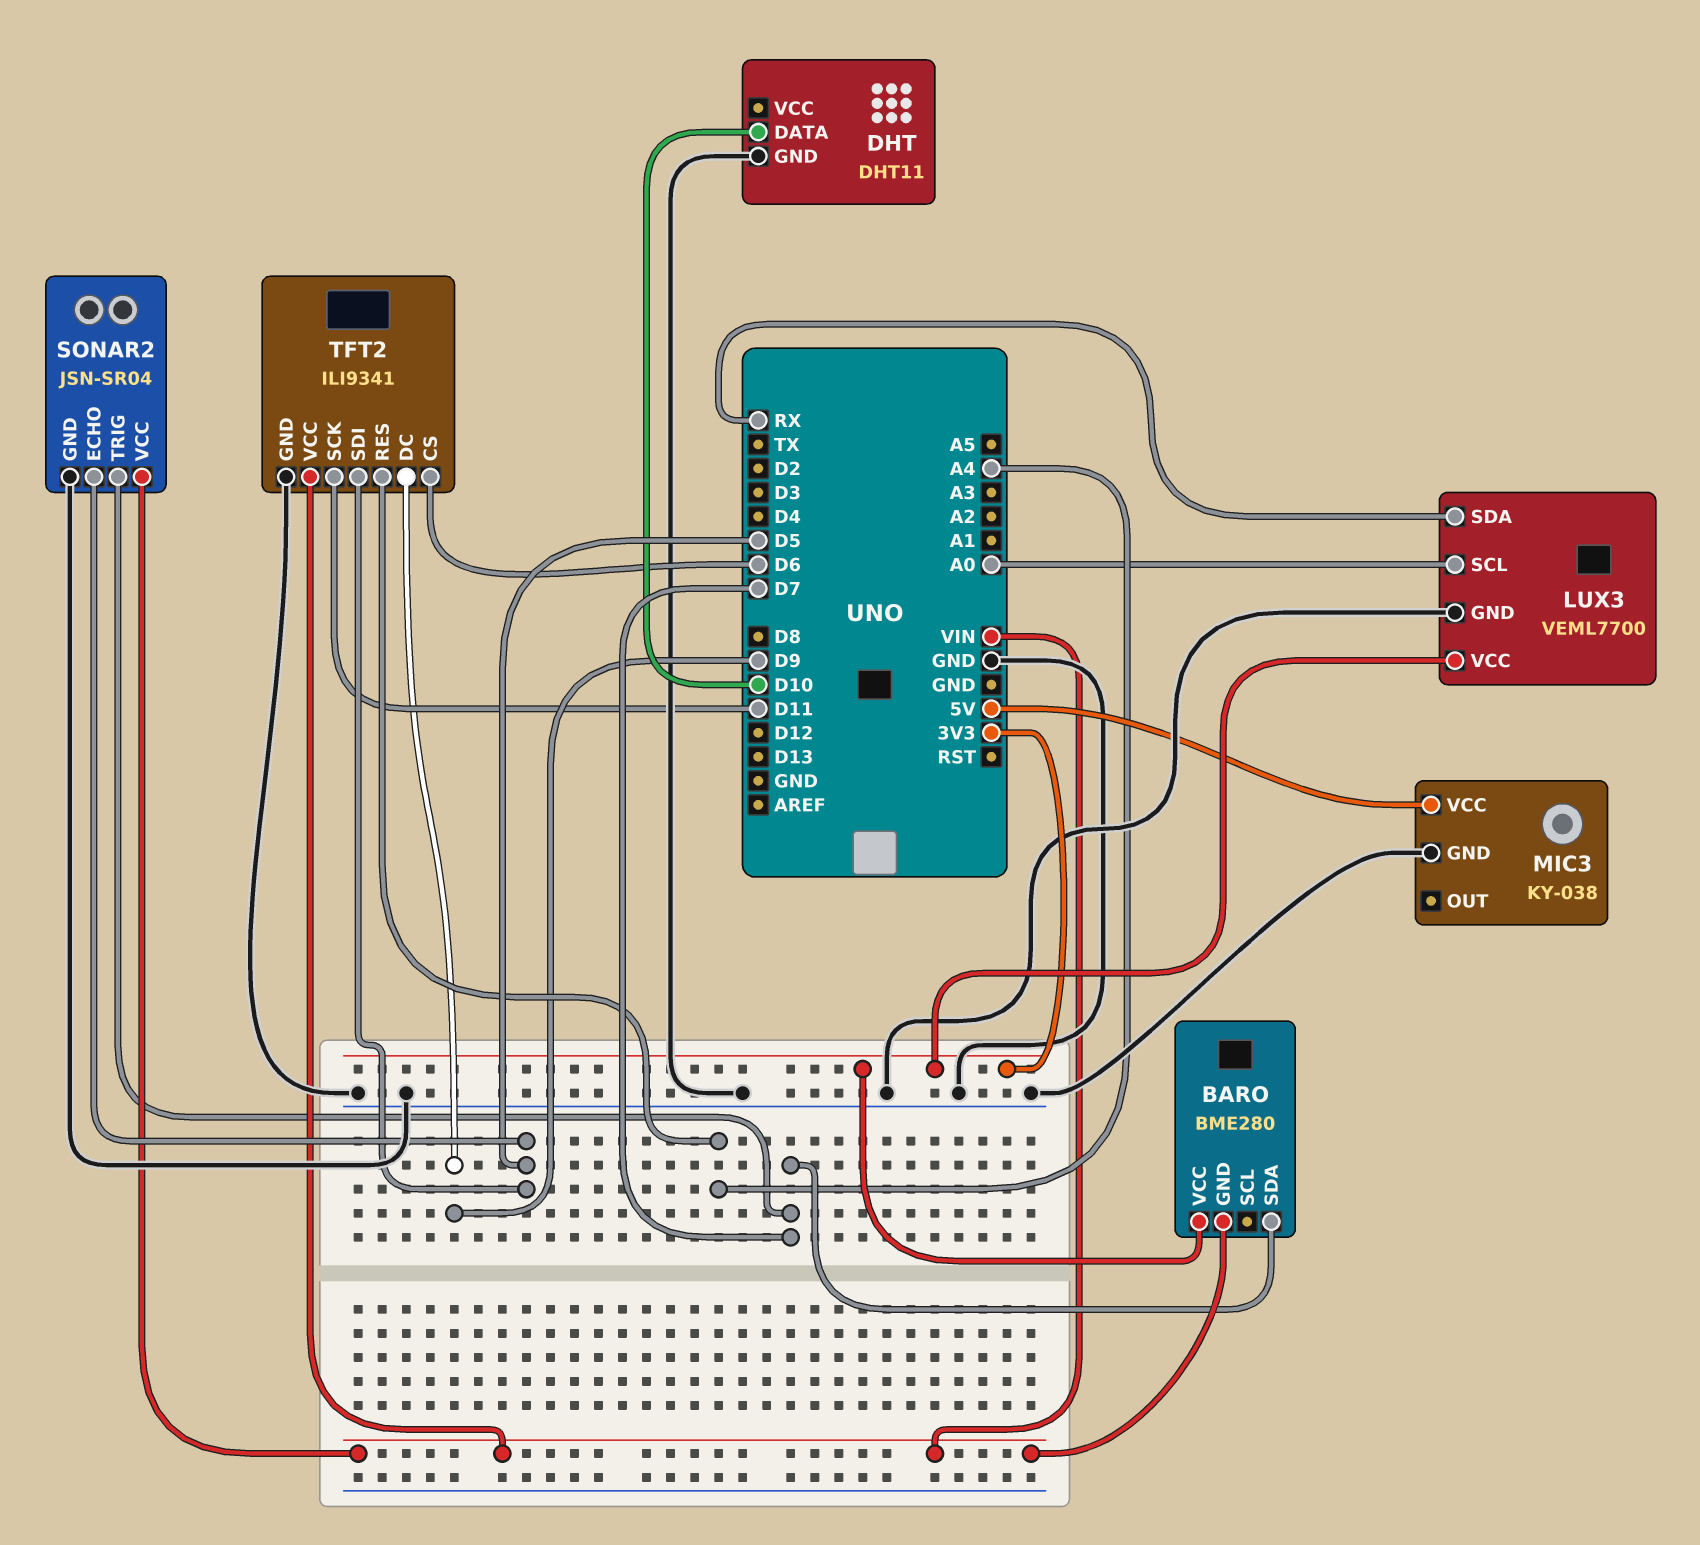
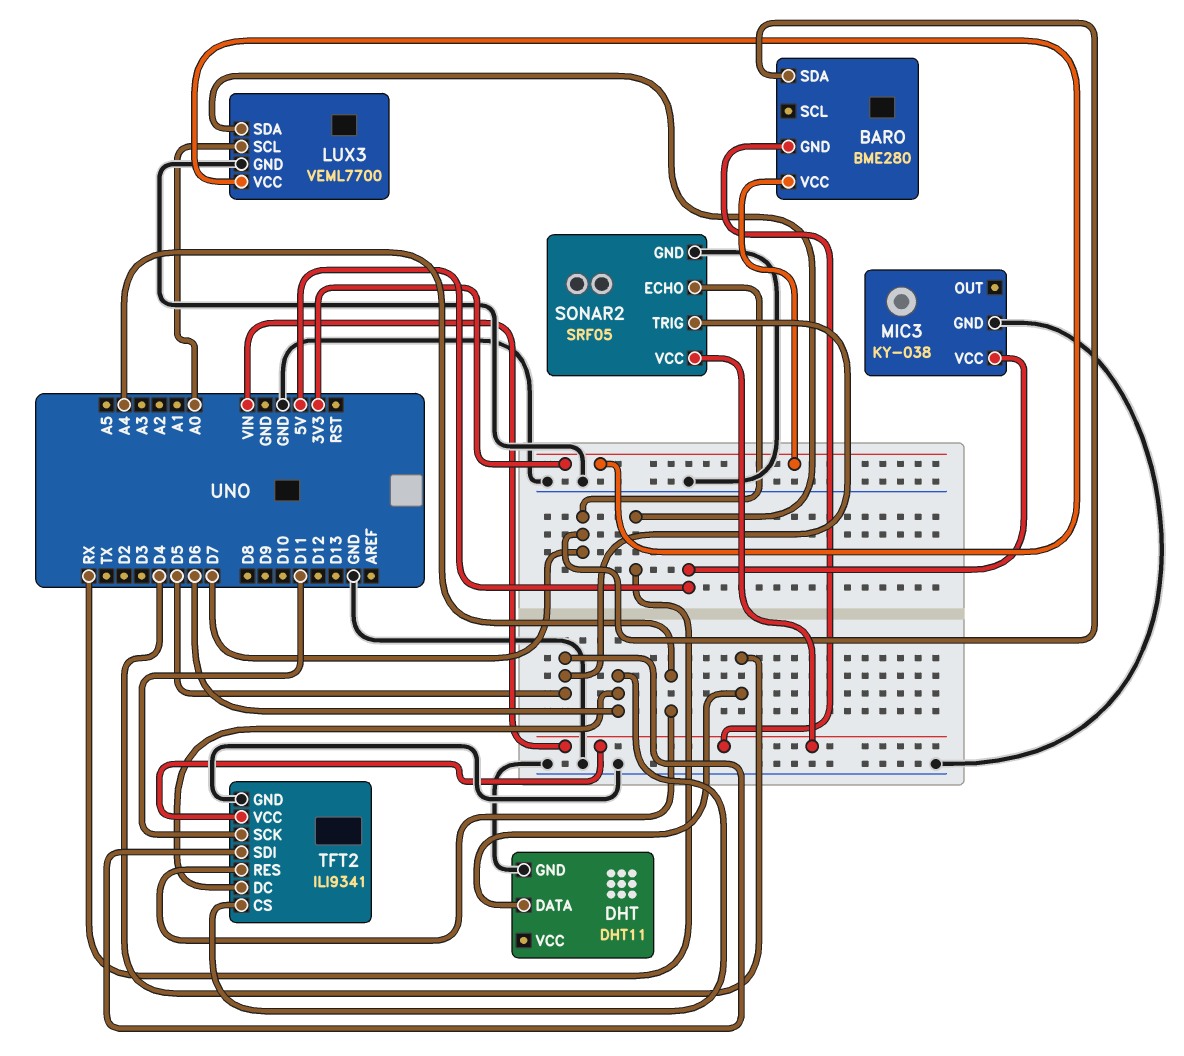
DHT pin DATA: D10 -> D4
SONAR2: JSN-SR04 -> SRF05
SONAR2 pin ECHO: D5 -> D7
SONAR2 pin TRIG: D7 -> D5
TFT2 pin DC: D9 -> D6

